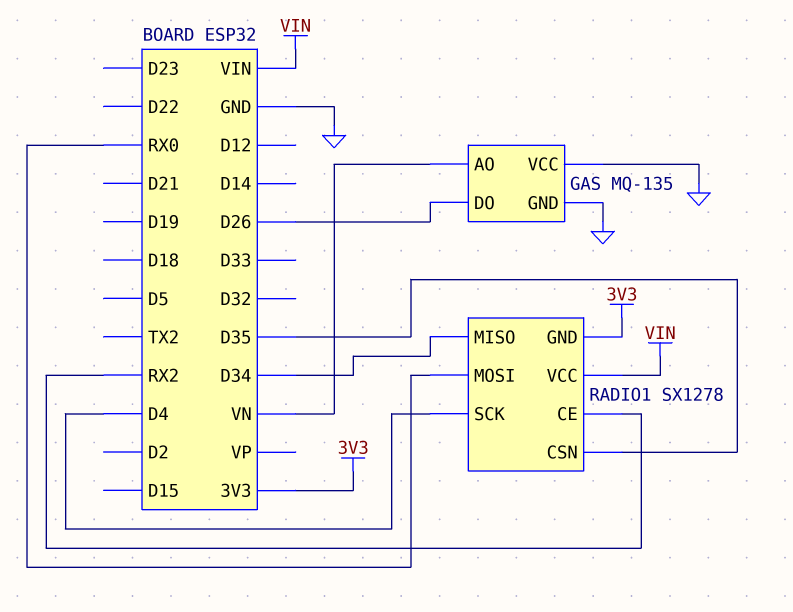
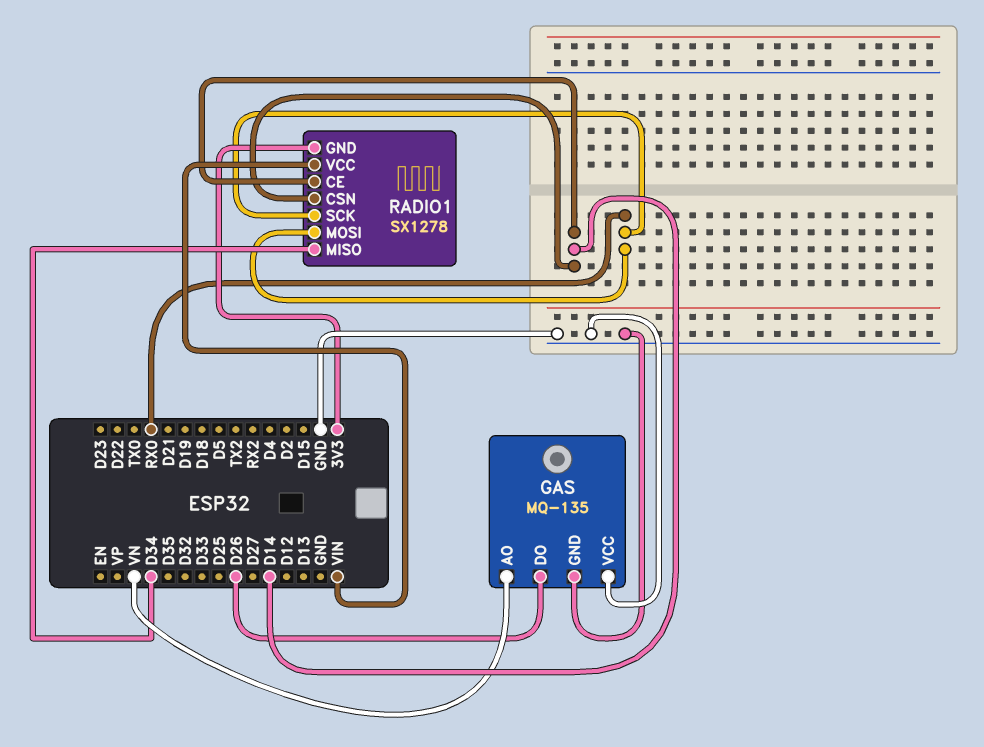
RADIO1 pin CE: RX2 -> D14
RADIO1 pin CSN: D35 -> D14
RADIO1 pin SCK: D4 -> RX0

